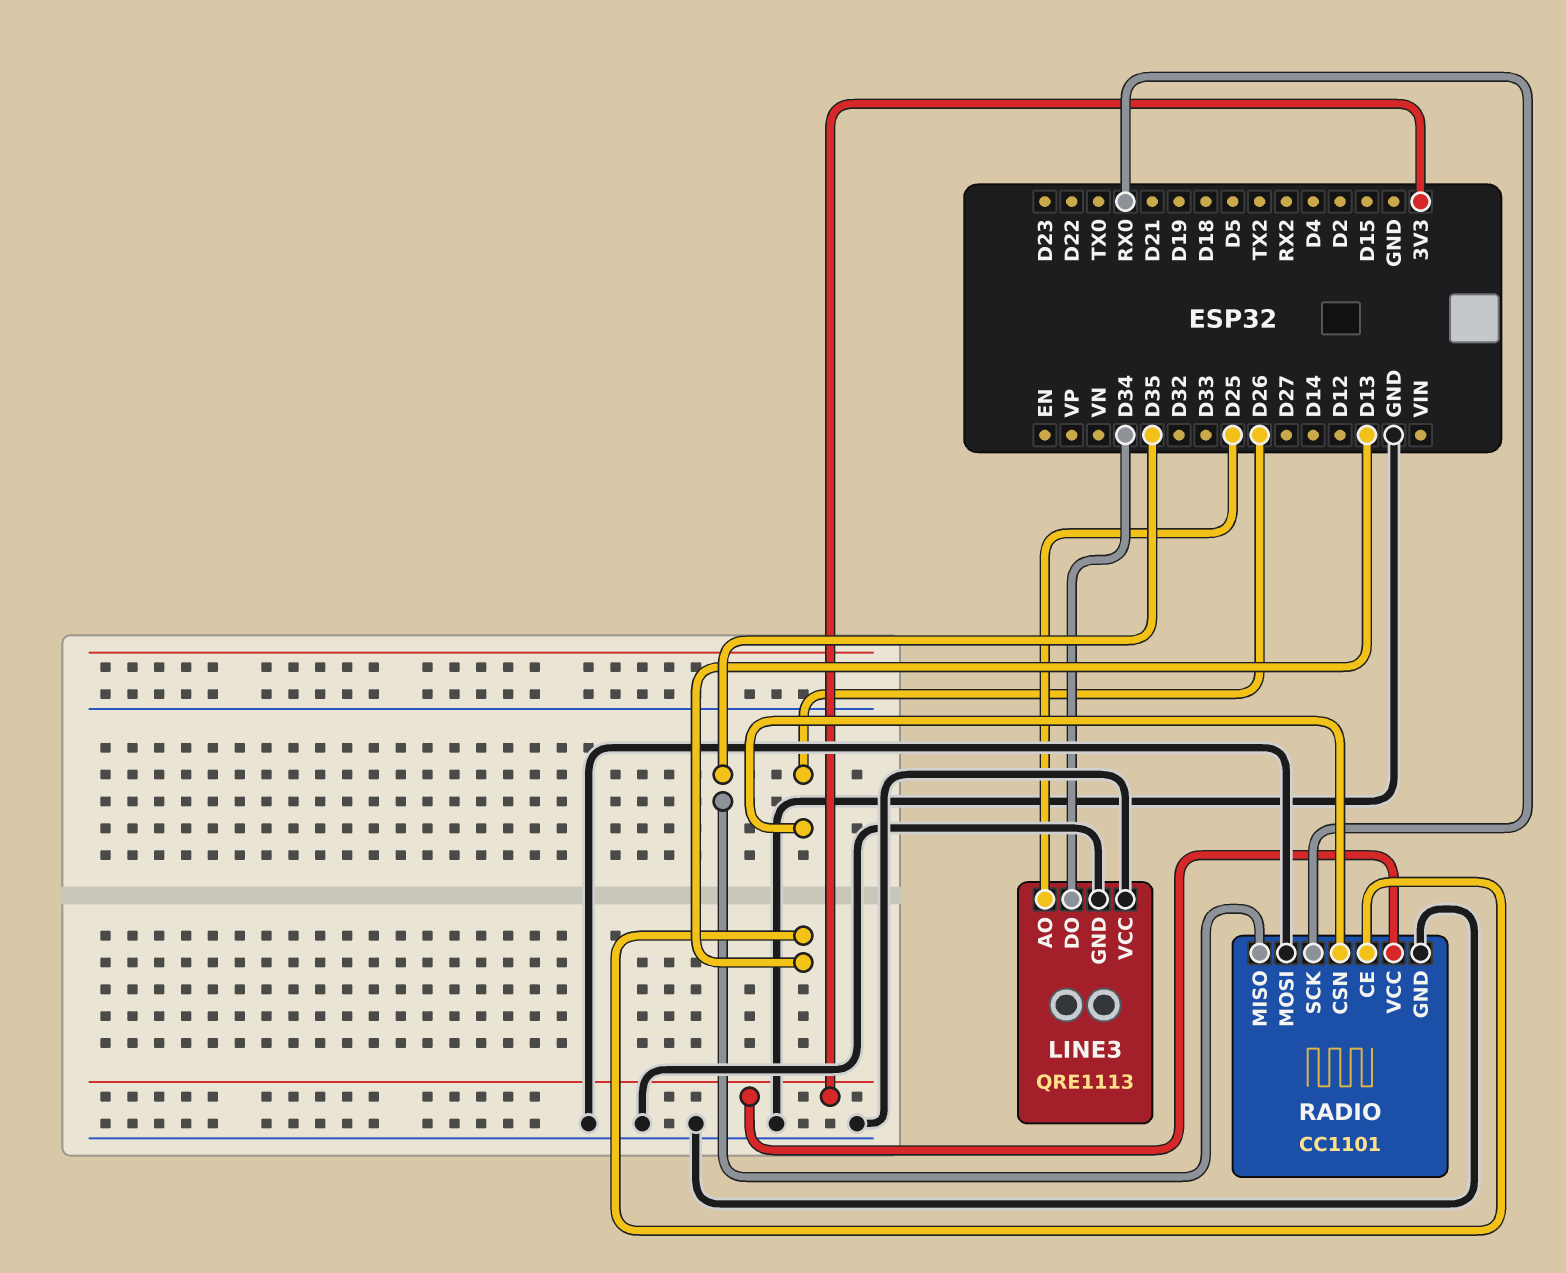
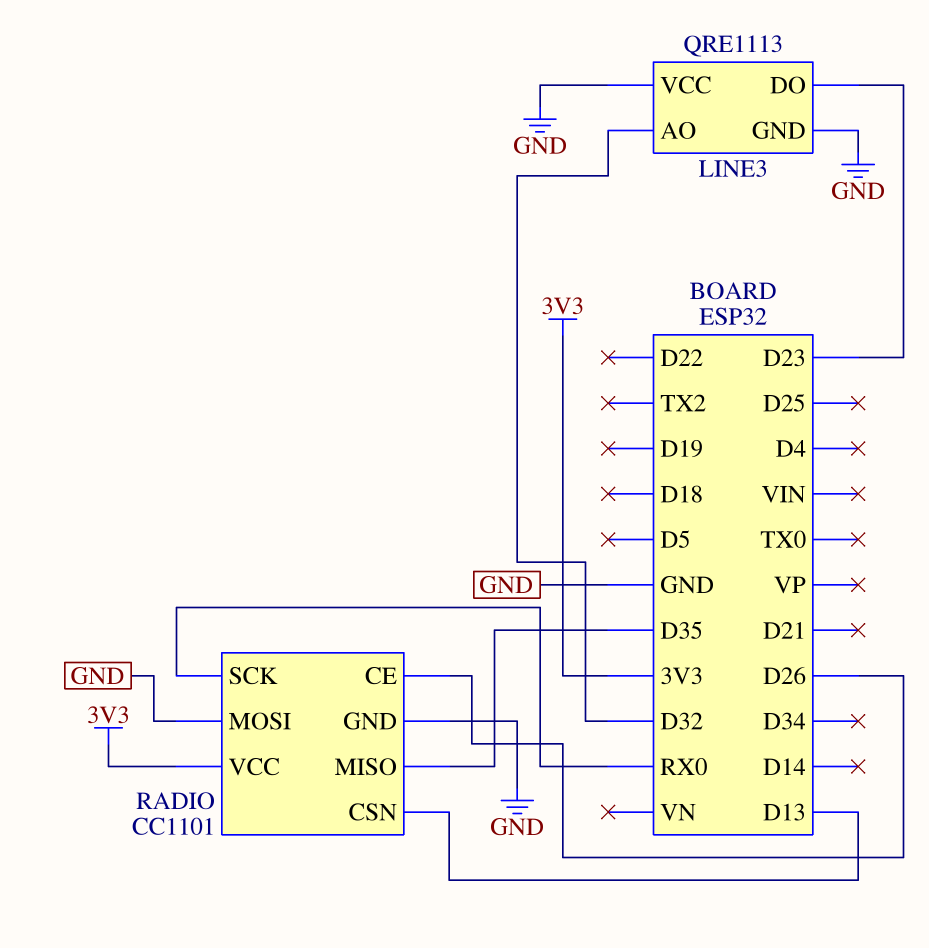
LINE3 pin AO: D25 -> D32
LINE3 pin DO: D34 -> D23
RADIO pin CE: D13 -> D26
RADIO pin CSN: D26 -> D13

